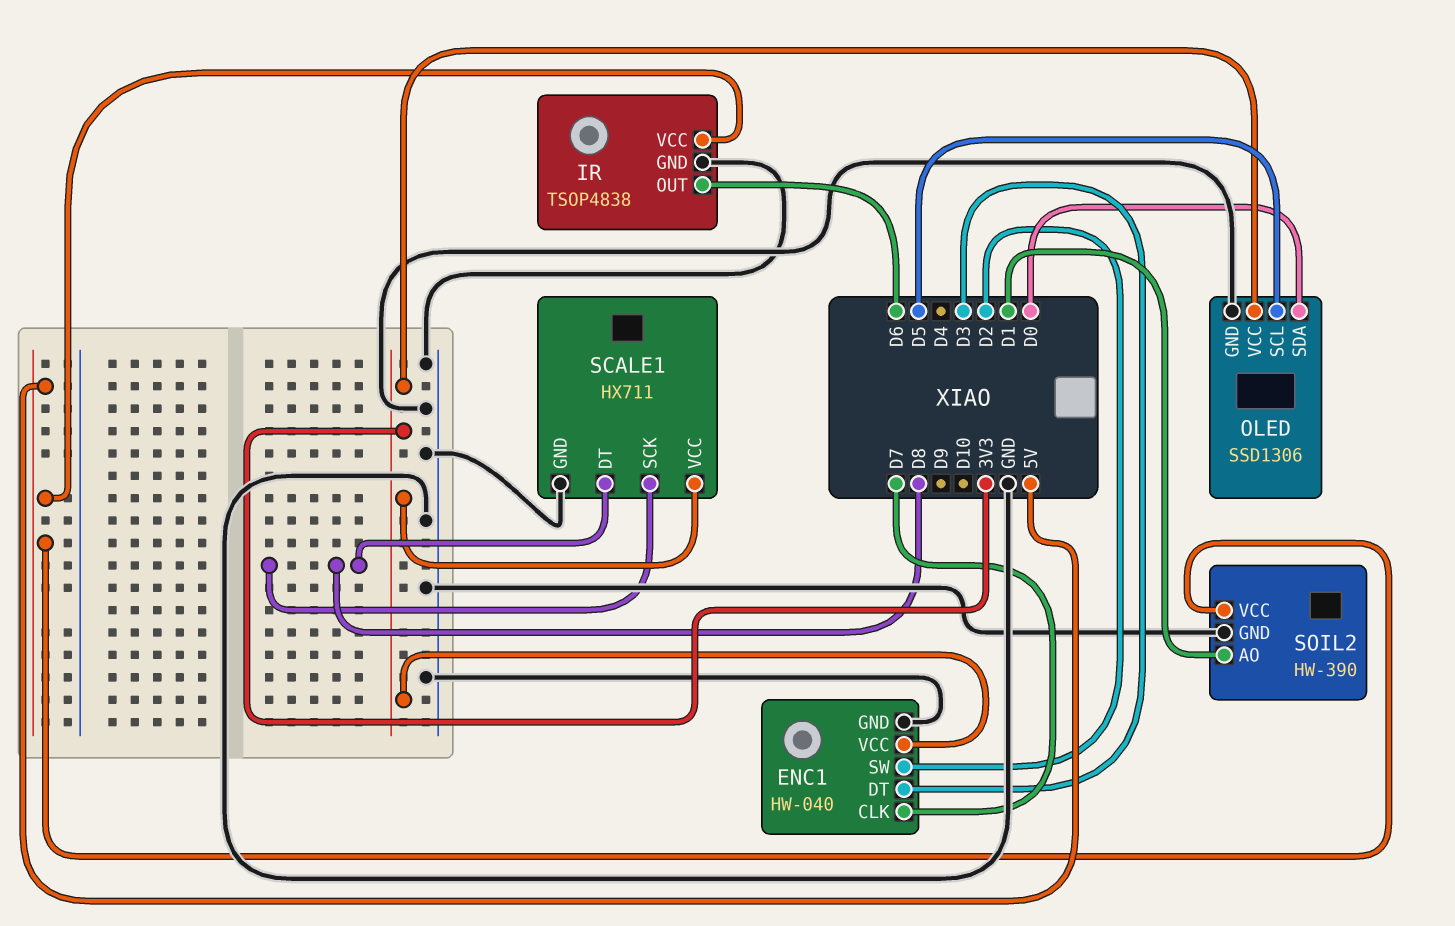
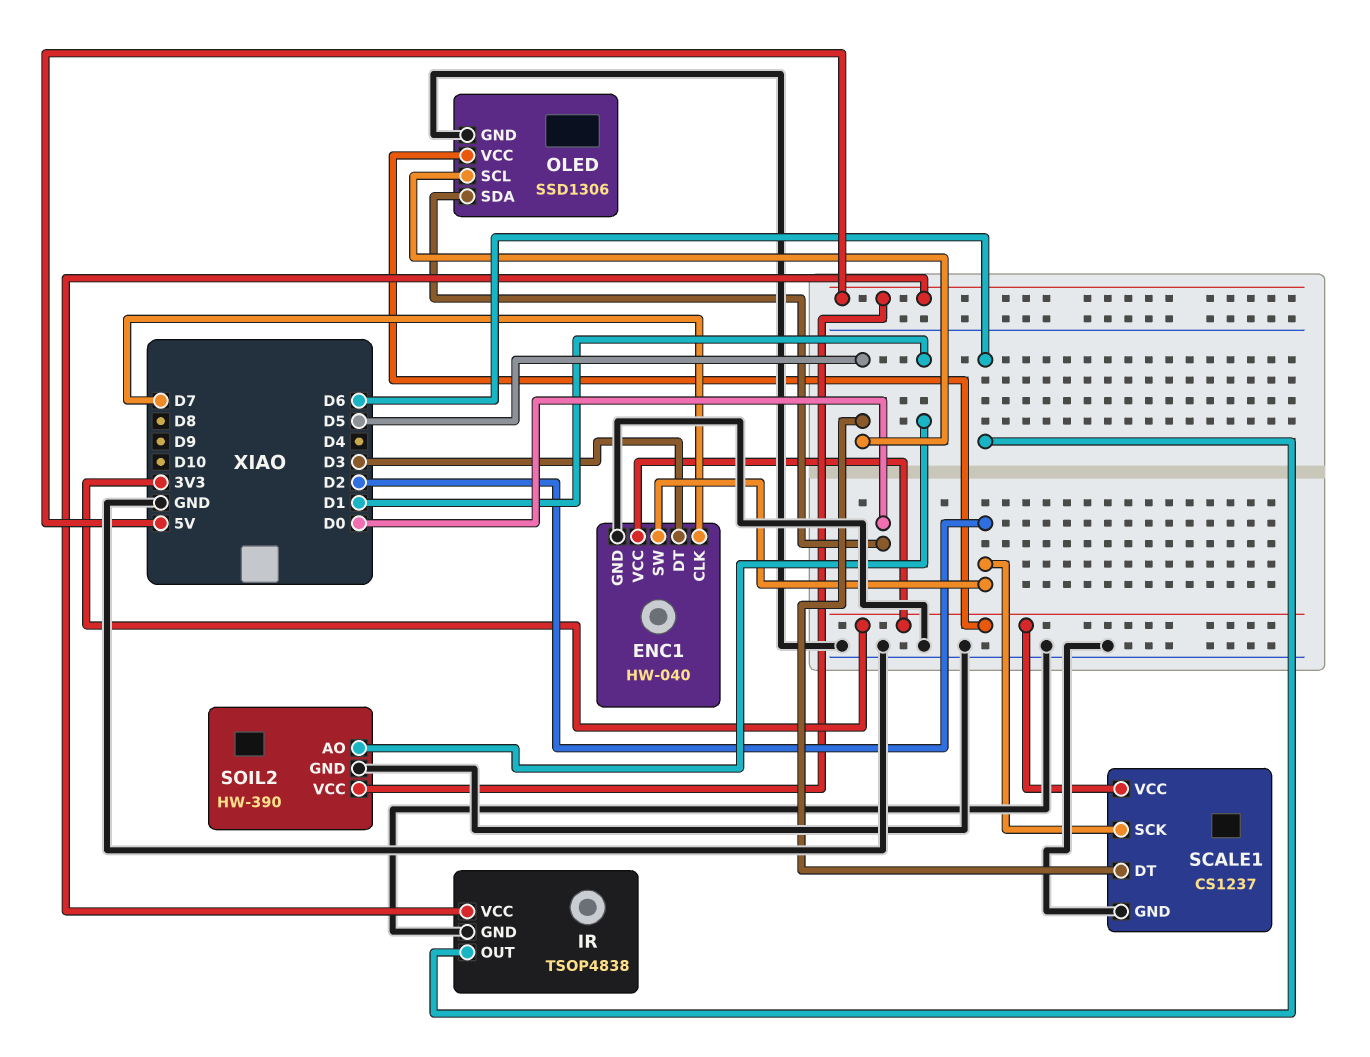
SCALE1: HX711 -> CS1237
SCALE1 pin DT: D8 -> D5
SCALE1 pin SCK: D8 -> D2

